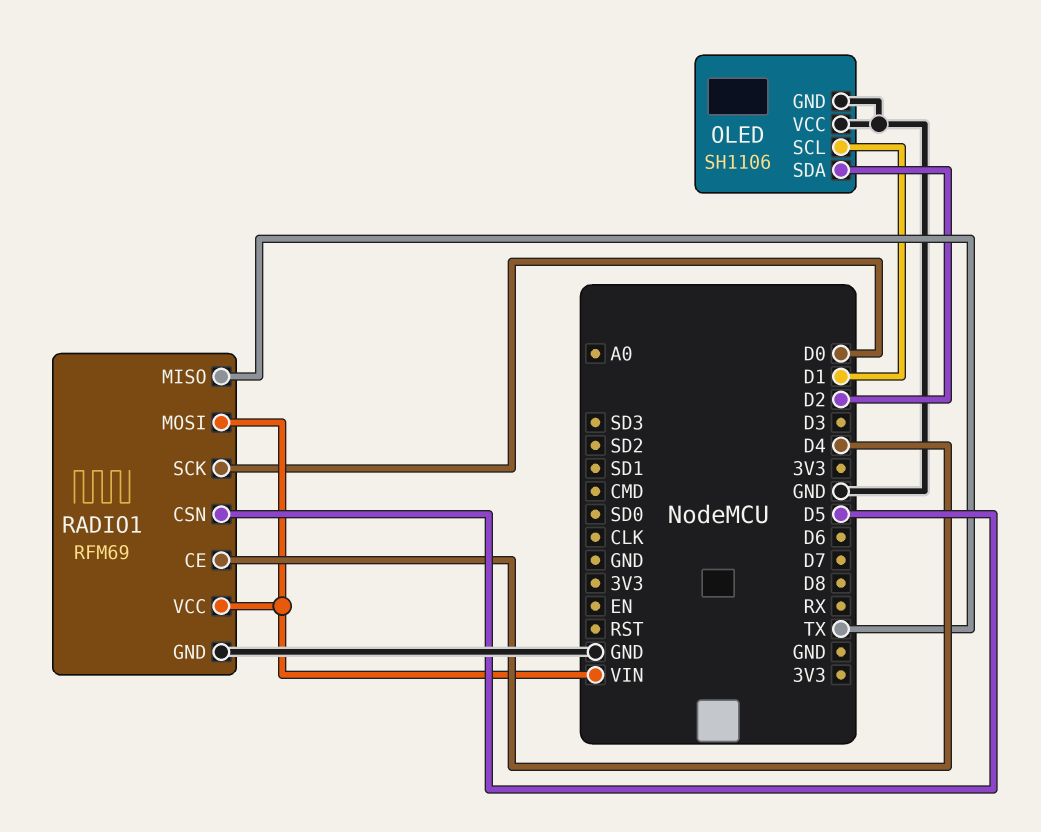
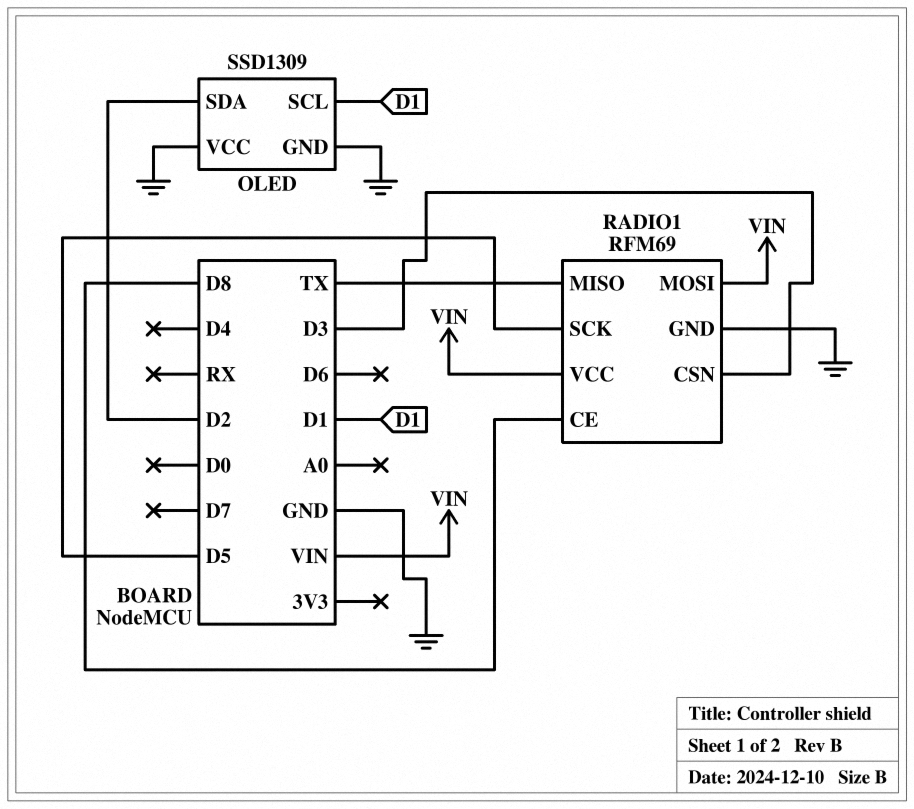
OLED: SH1106 -> SSD1309
RADIO1 pin CE: D4 -> D8
RADIO1 pin CSN: D5 -> D3
RADIO1 pin SCK: D0 -> D5

